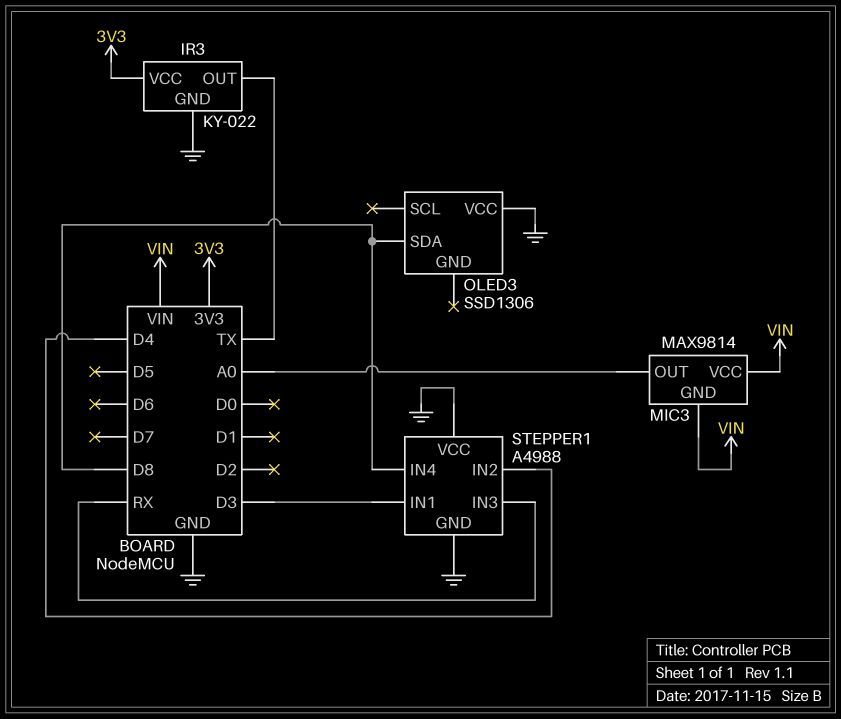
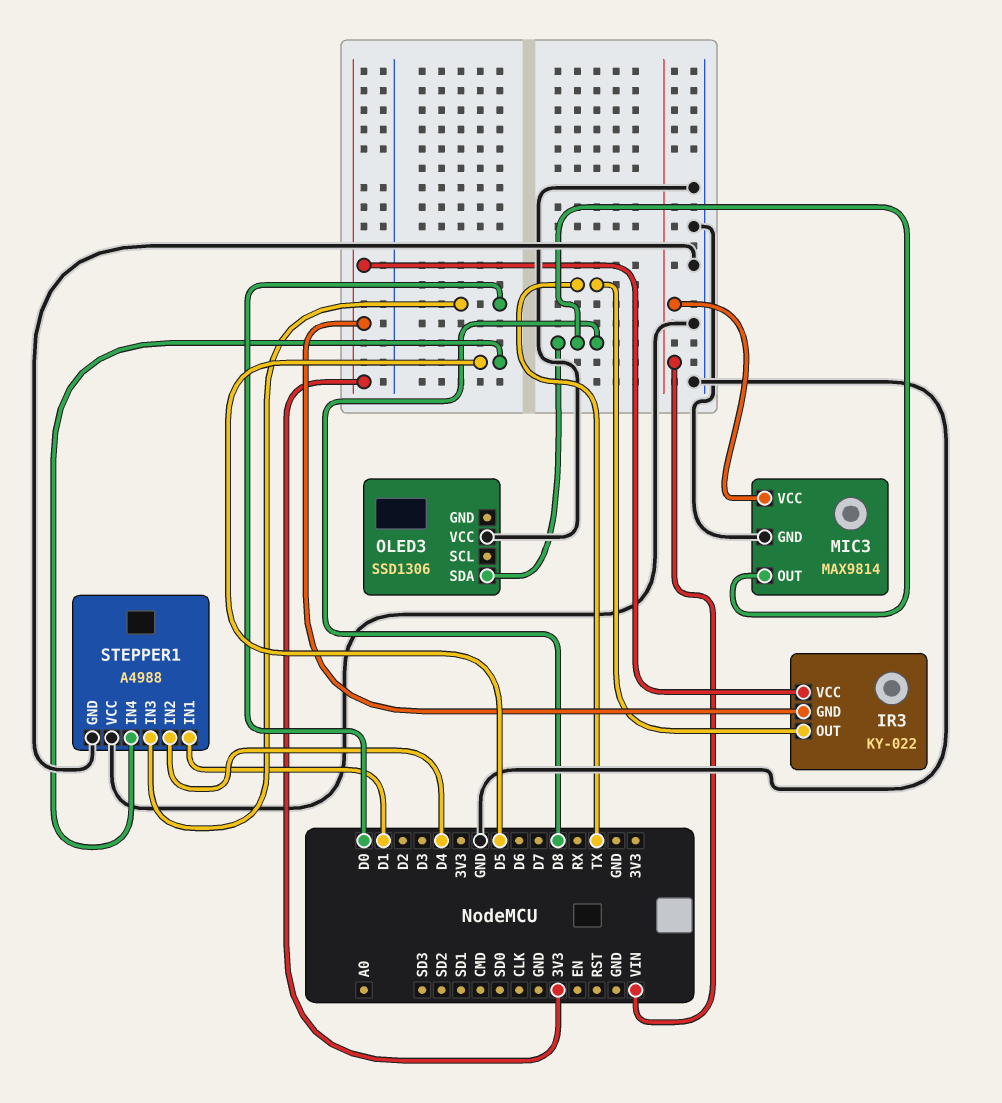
IR3 pin GND: GND -> 3V3
MIC3 pin GND: VIN -> GND
MIC3 pin OUT: A0 -> D8
STEPPER1 pin IN1: D3 -> D1
STEPPER1 pin IN3: RX -> D0
STEPPER1 pin IN4: D8 -> D5

